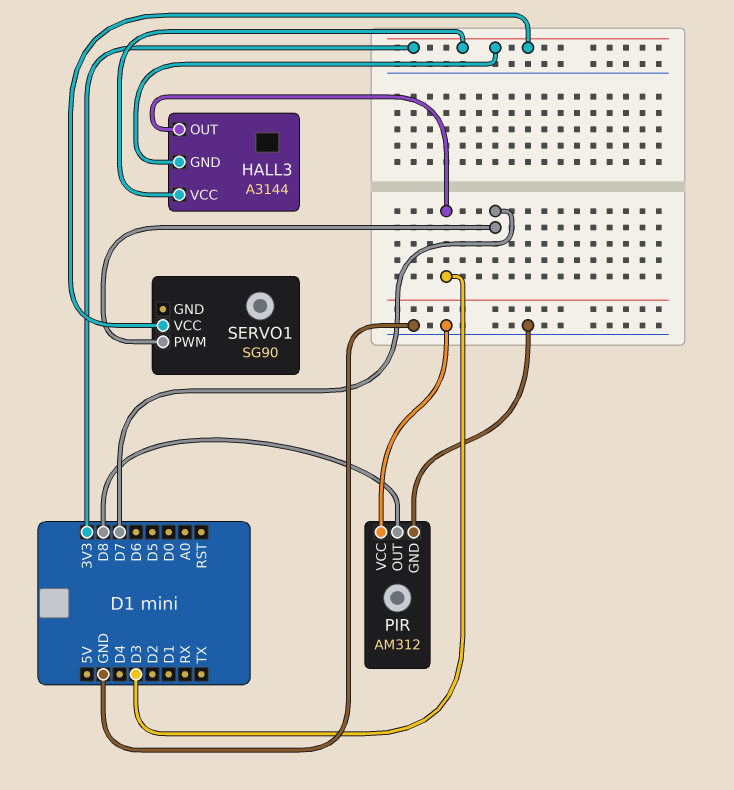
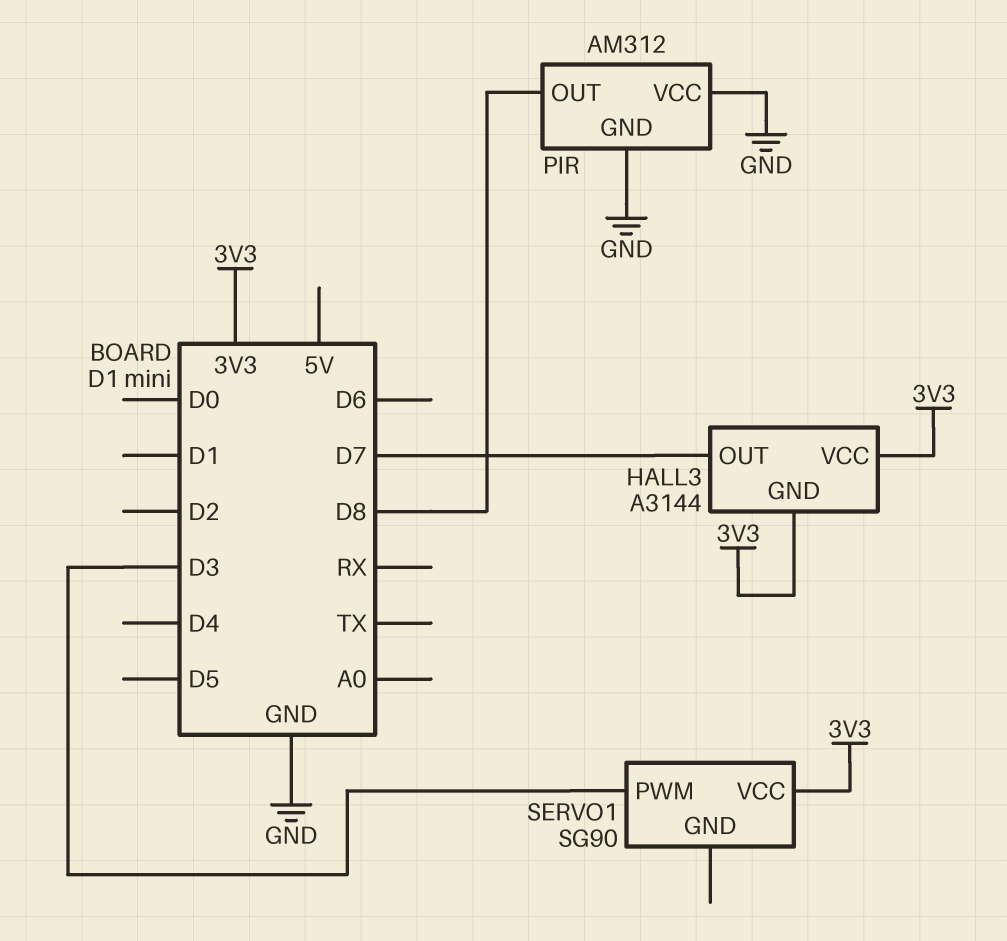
HALL3 pin OUT: D3 -> D7
SERVO1 pin PWM: D7 -> D3

